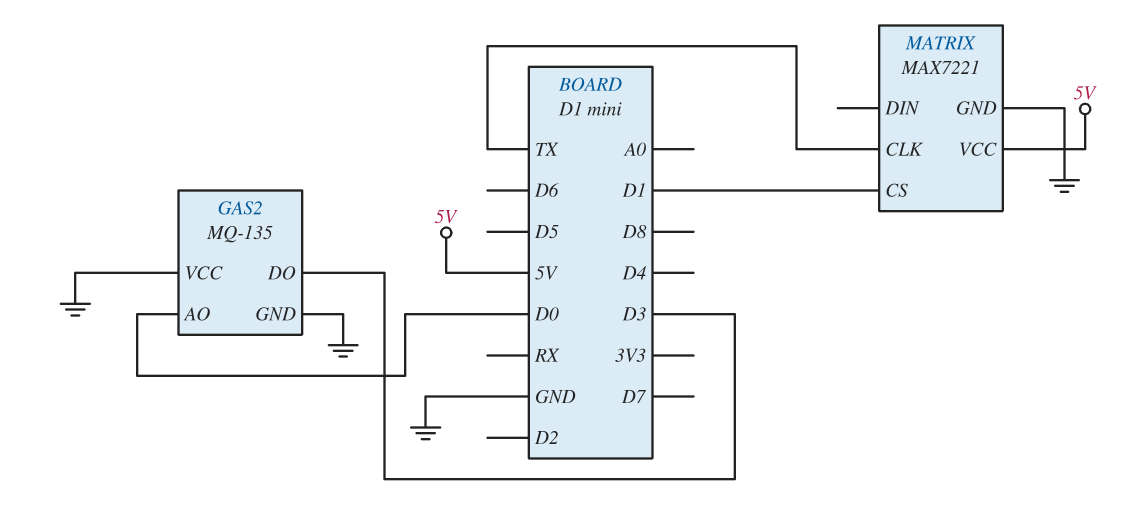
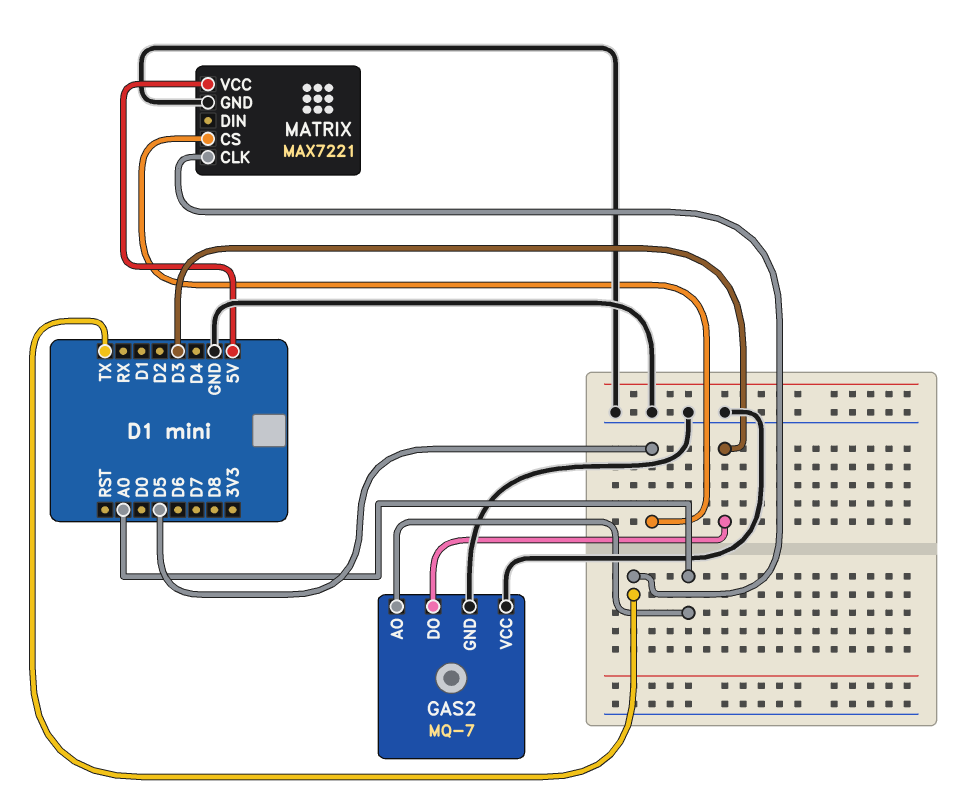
GAS2: MQ-135 -> MQ-7
GAS2 pin AO: D0 -> A0
MATRIX pin CS: D1 -> D5

